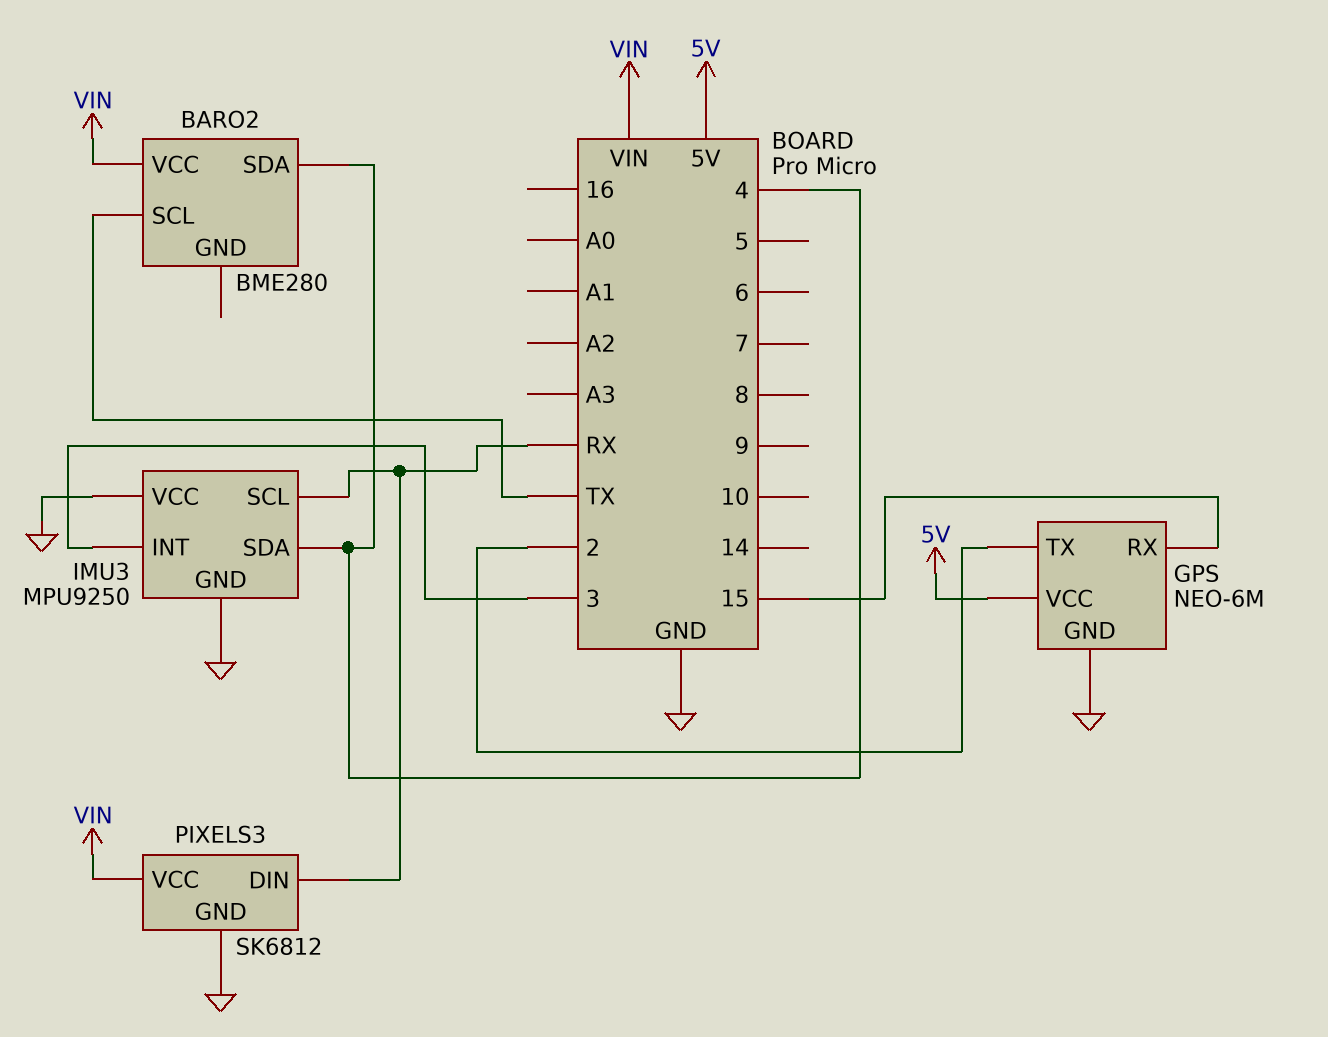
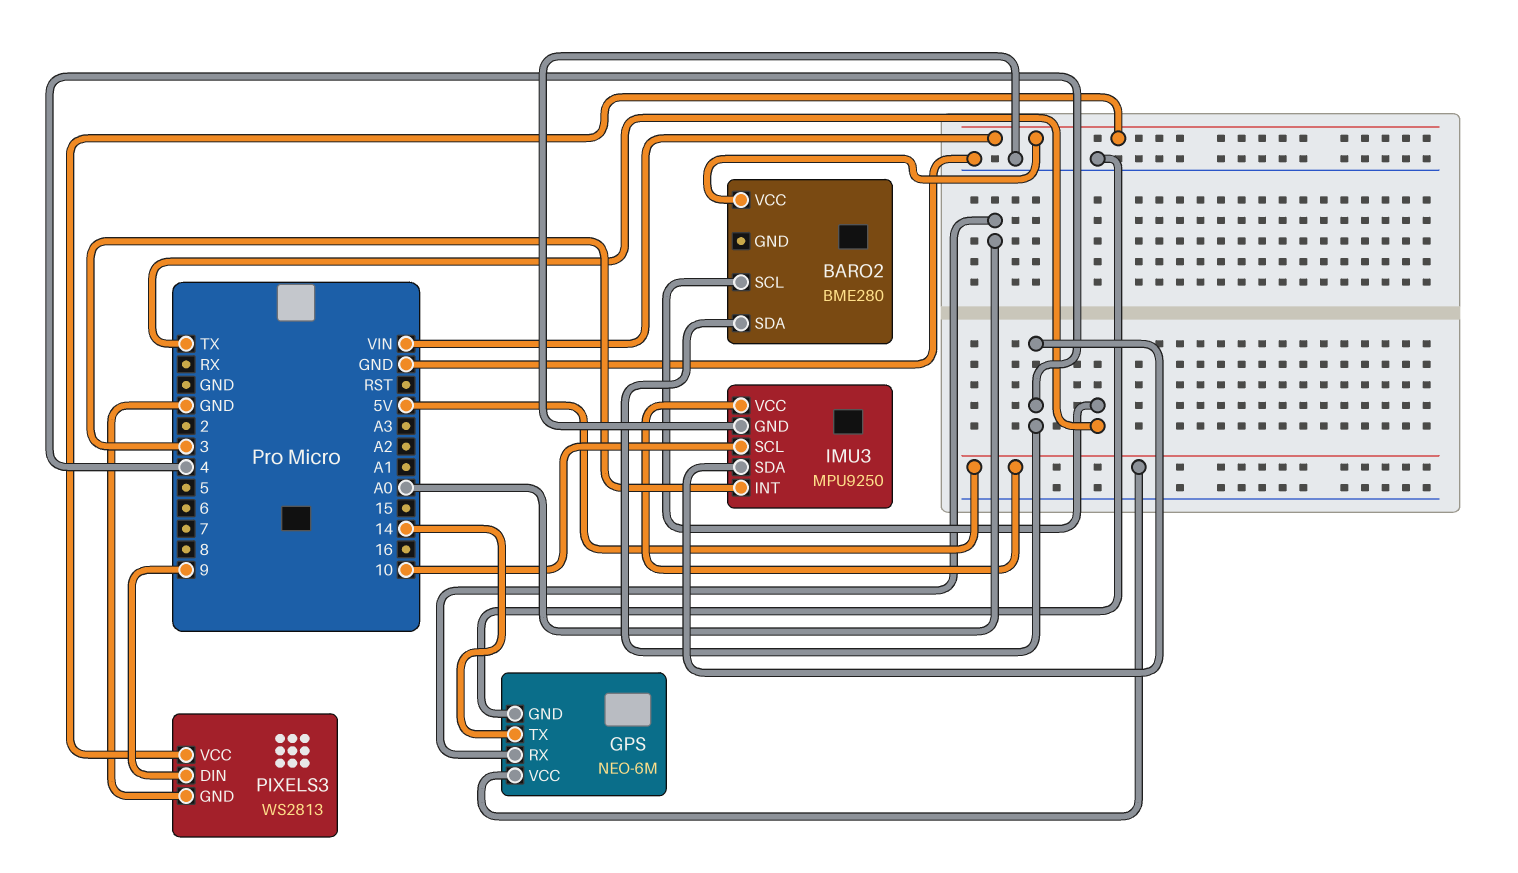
GPS pin RX: 15 -> A0
GPS pin TX: 2 -> 14
IMU3 pin SCL: RX -> 10
IMU3 pin VCC: GND -> 5V
PIXELS3: SK6812 -> WS2813
PIXELS3 pin DIN: RX -> 9

